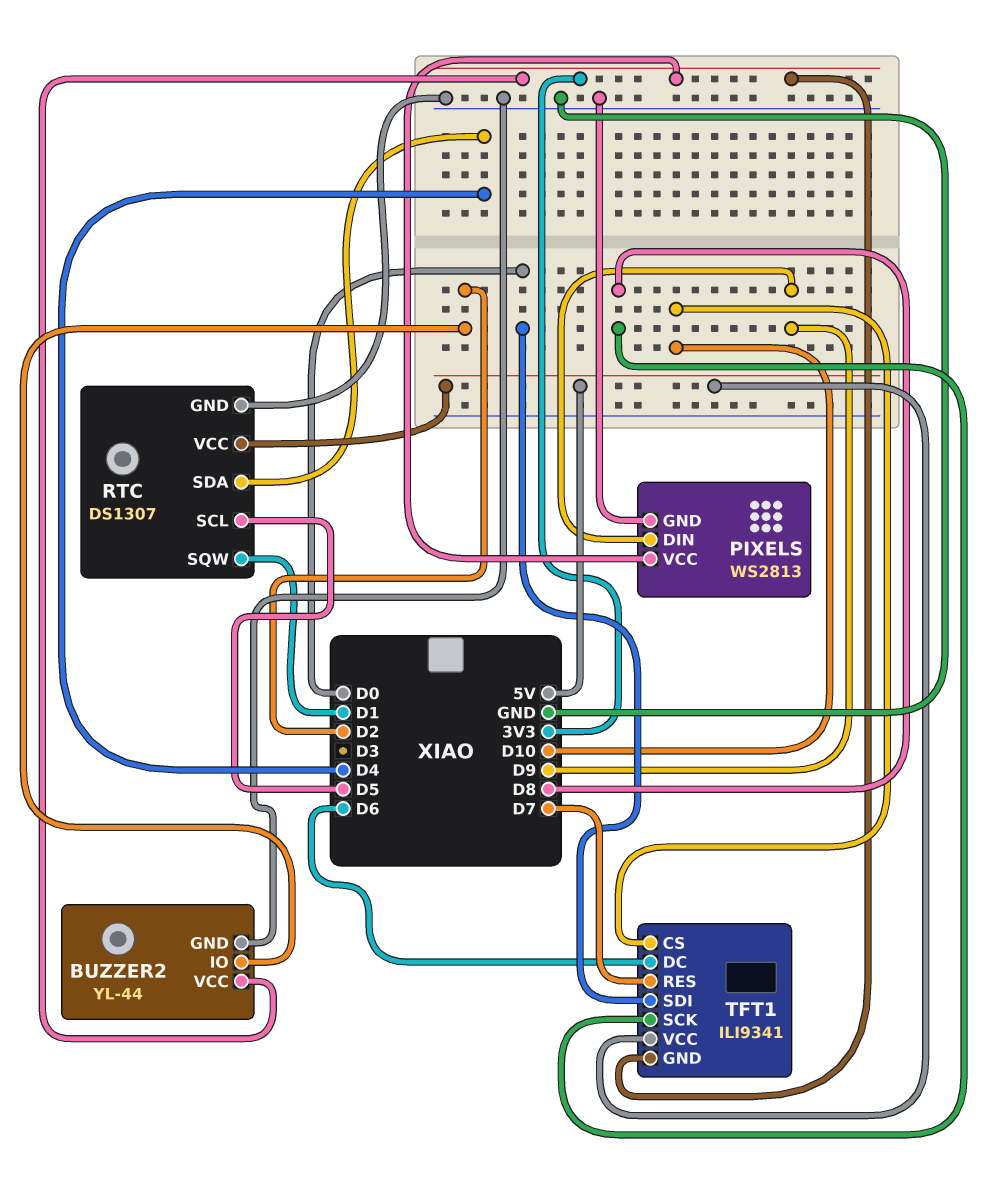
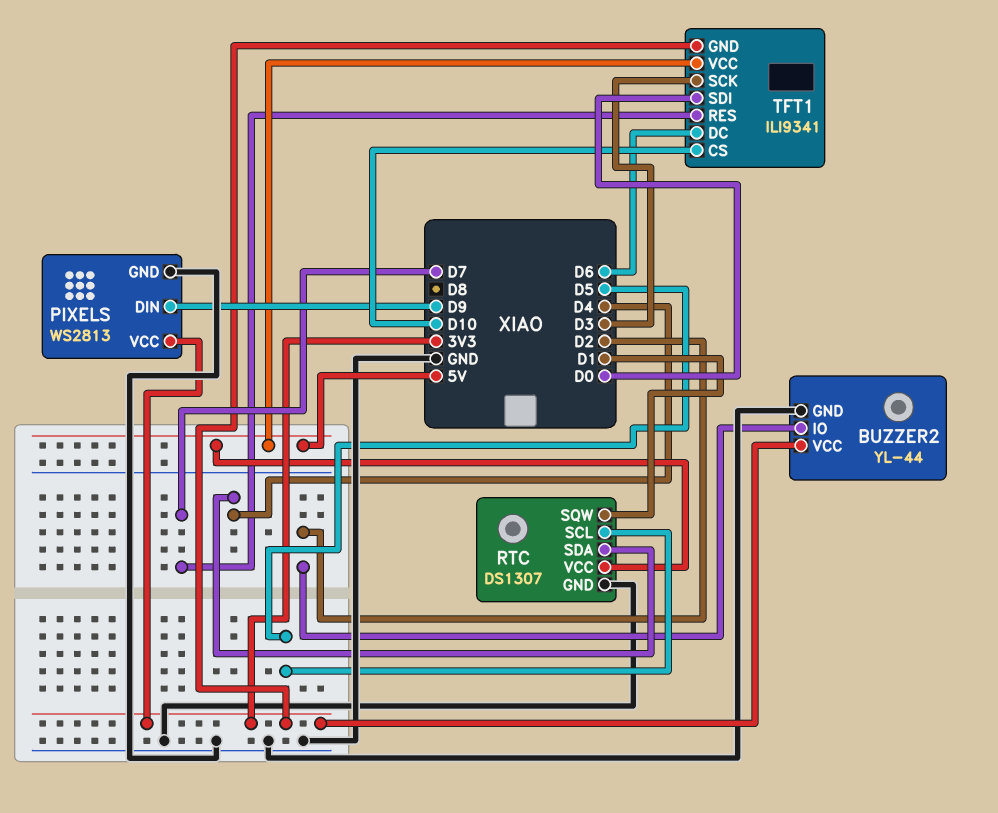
TFT1 pin SCK: D8 -> D3

